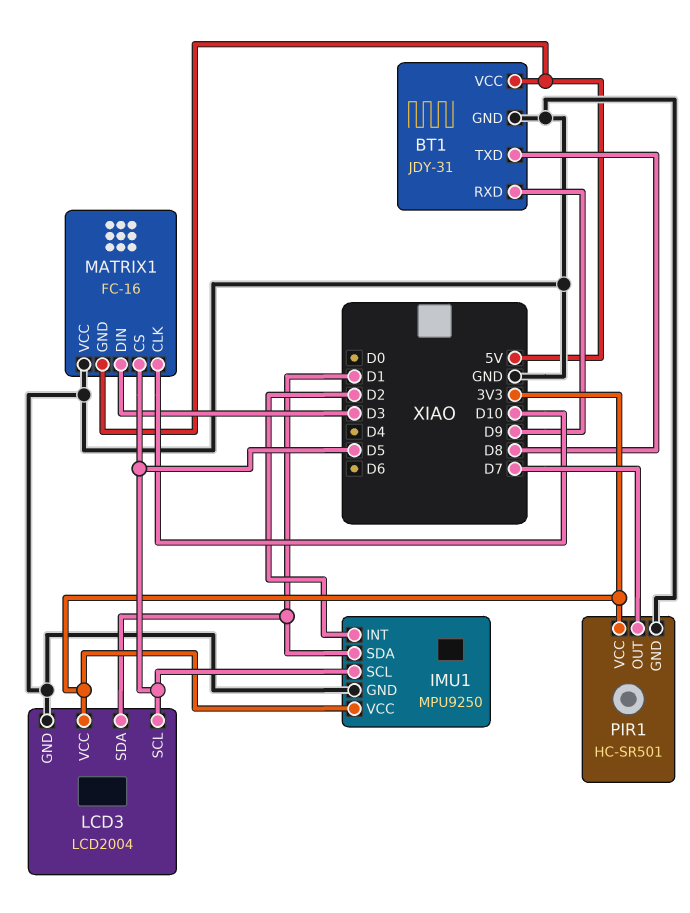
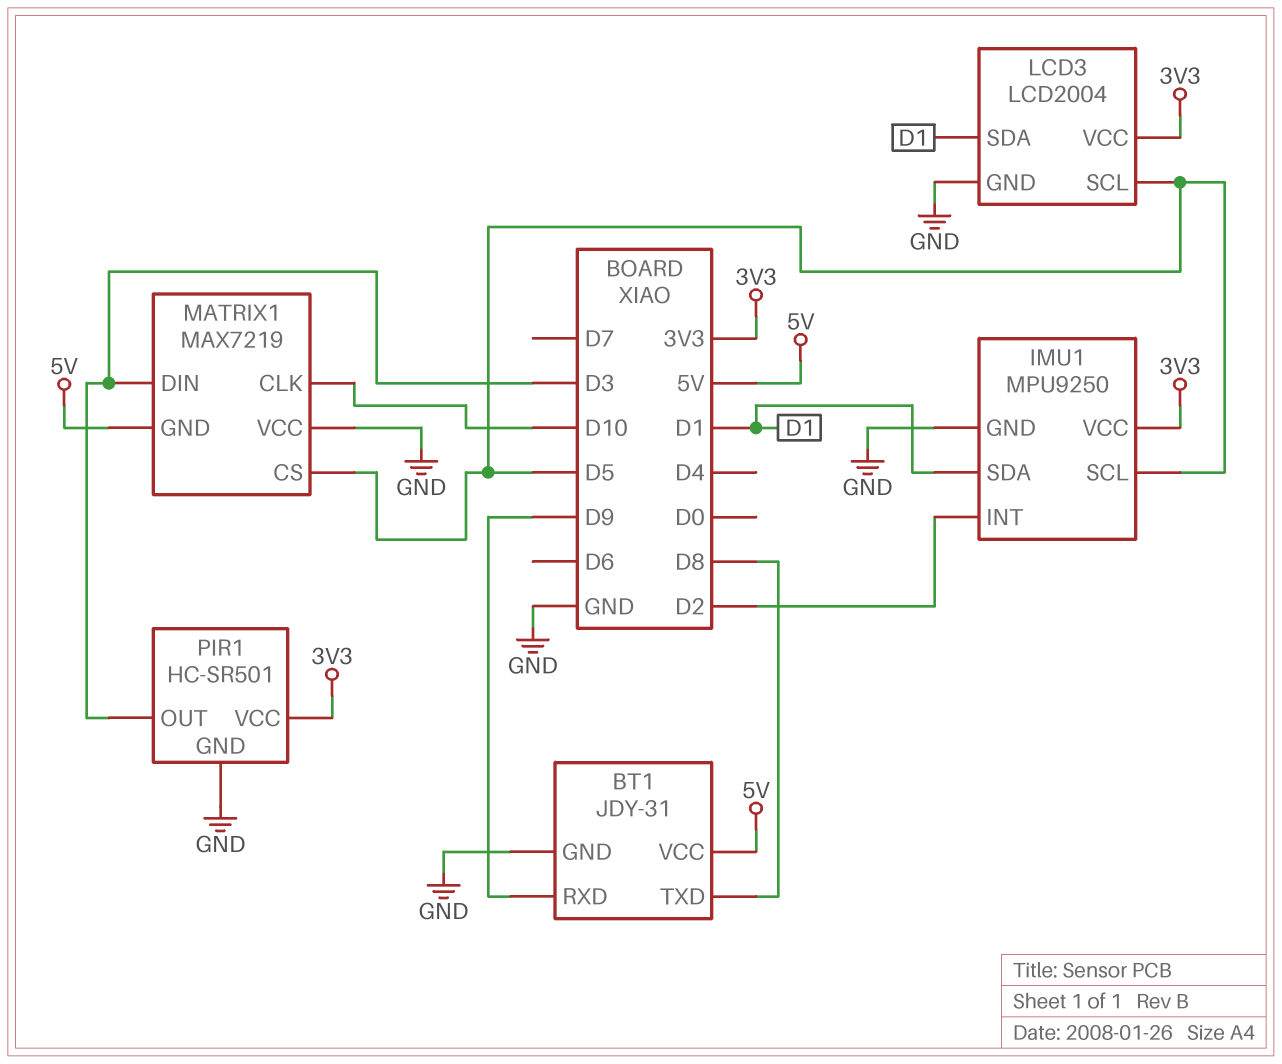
MATRIX1: FC-16 -> MAX7219
PIR1 pin OUT: D7 -> D3

